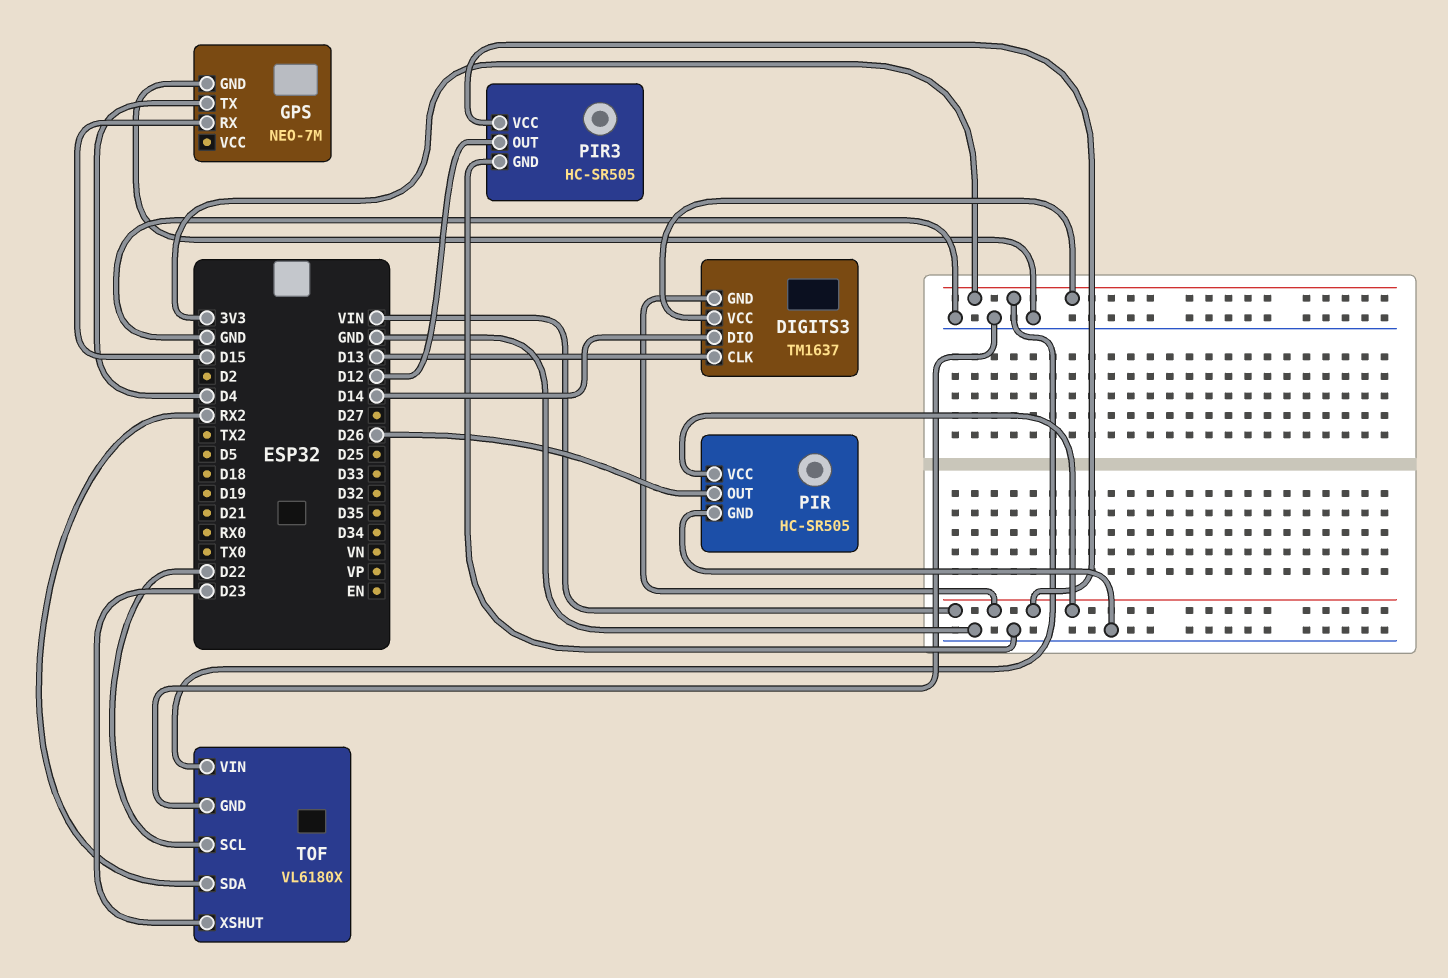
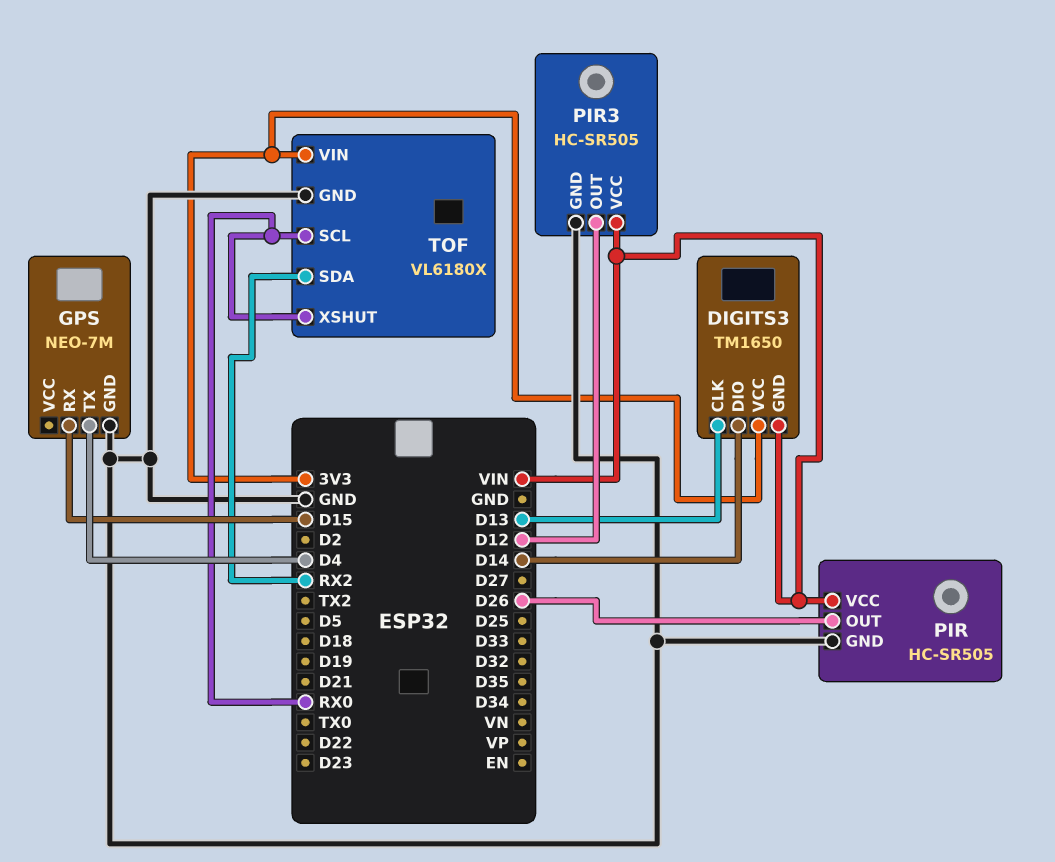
DIGITS3: TM1637 -> TM1650
TOF pin SCL: D22 -> RX0
TOF pin XSHUT: D23 -> RX0

